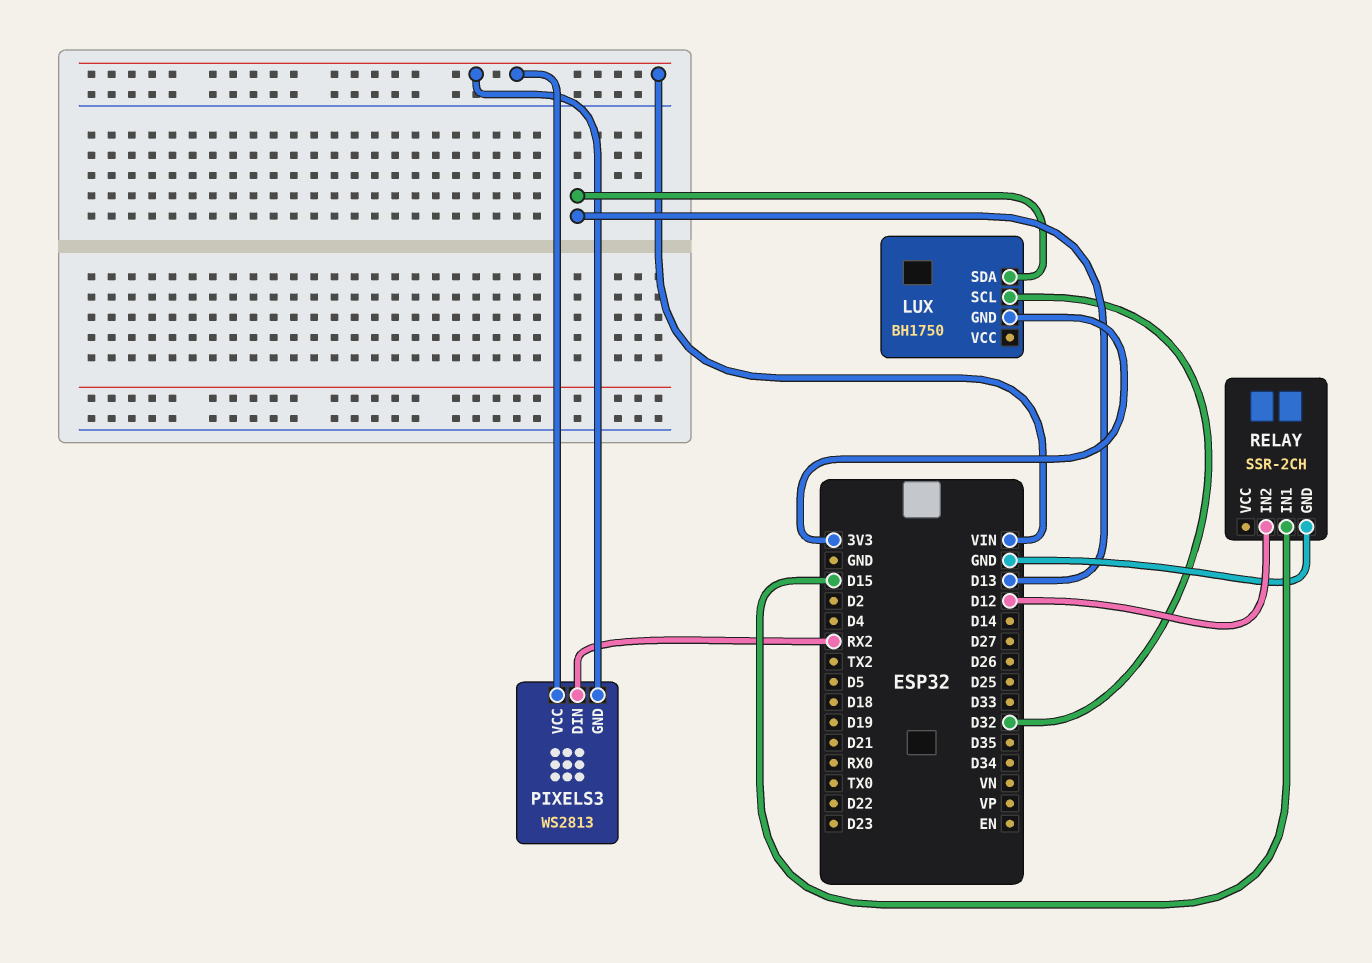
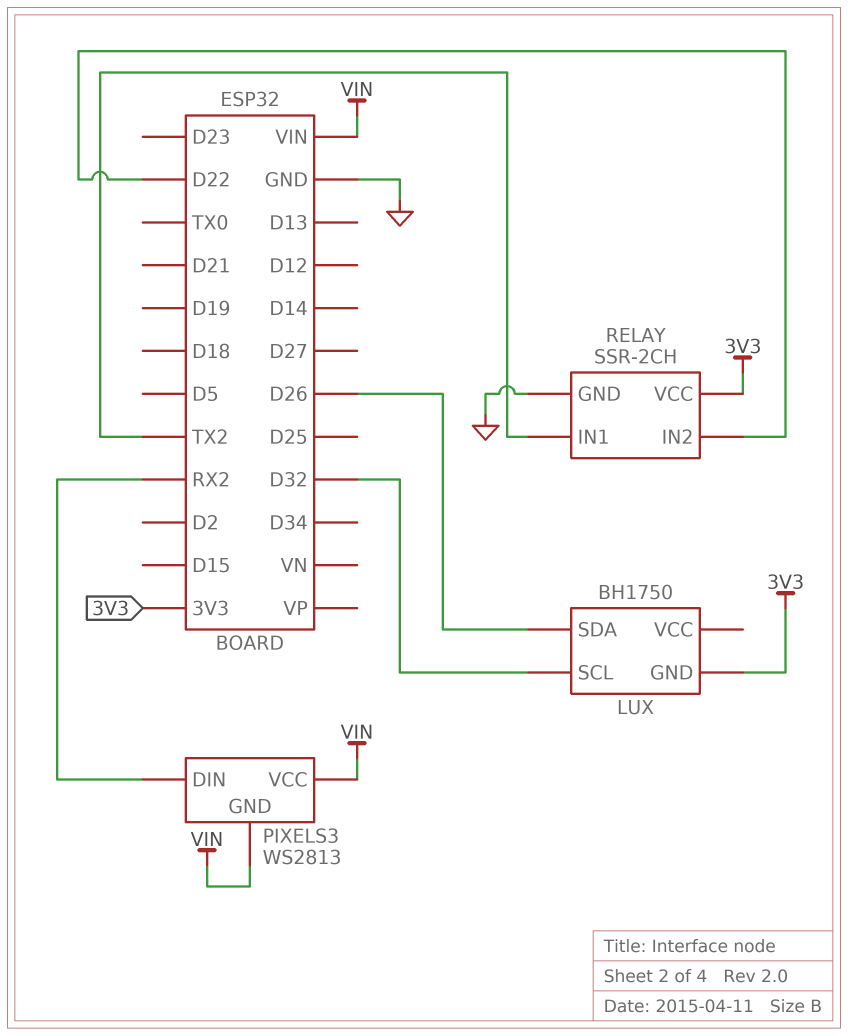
LUX pin SDA: D13 -> D26
RELAY pin IN1: D15 -> TX2
RELAY pin IN2: D12 -> D22
RELAY pin VCC: none -> 3V3

